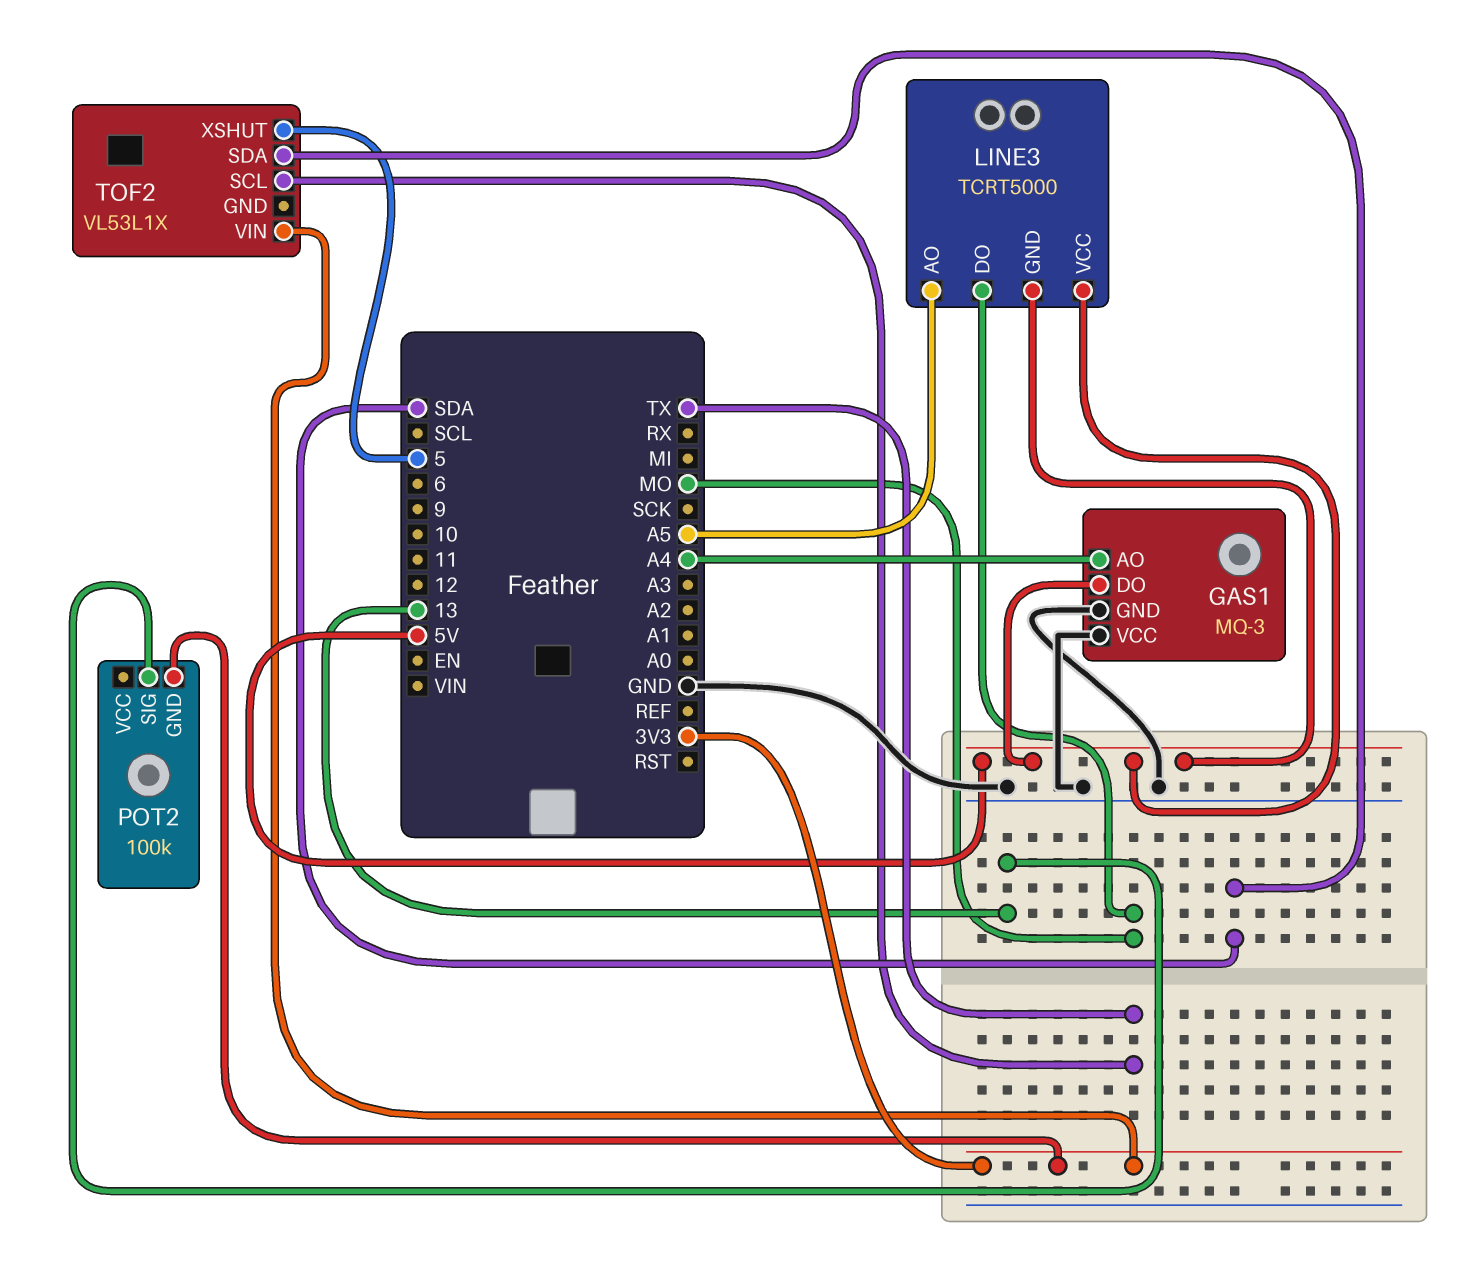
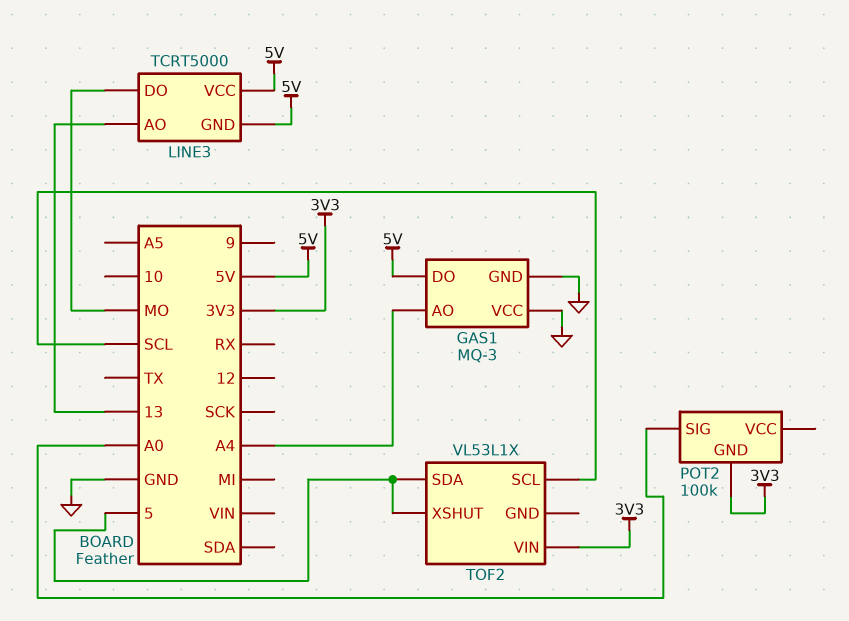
LINE3 pin AO: A5 -> 13
POT2 pin SIG: 13 -> A0
TOF2 pin SCL: TX -> SCL
TOF2 pin SDA: SDA -> 5

